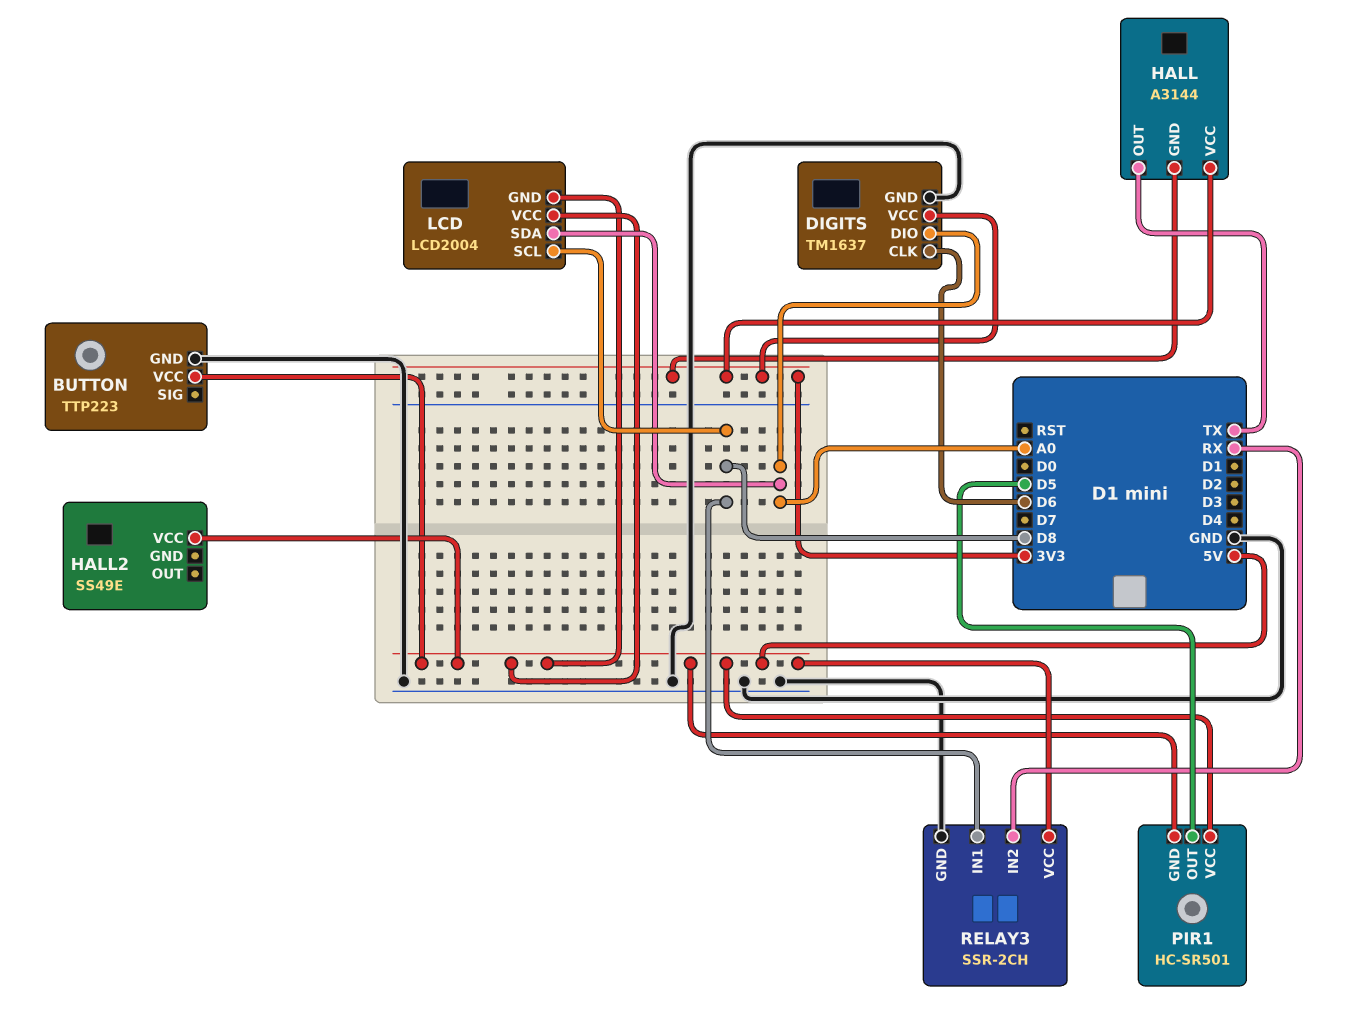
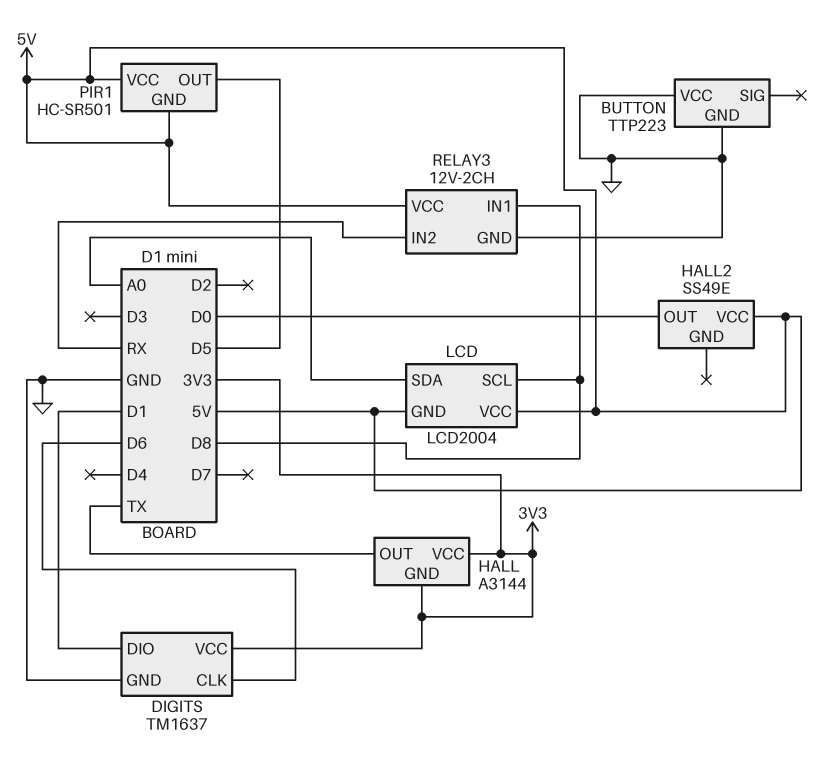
BUTTON pin VCC: 5V -> GND
DIGITS pin DIO: A0 -> D1
HALL2 pin OUT: none -> D0
RELAY3: SSR-2CH -> 12V-2CH

